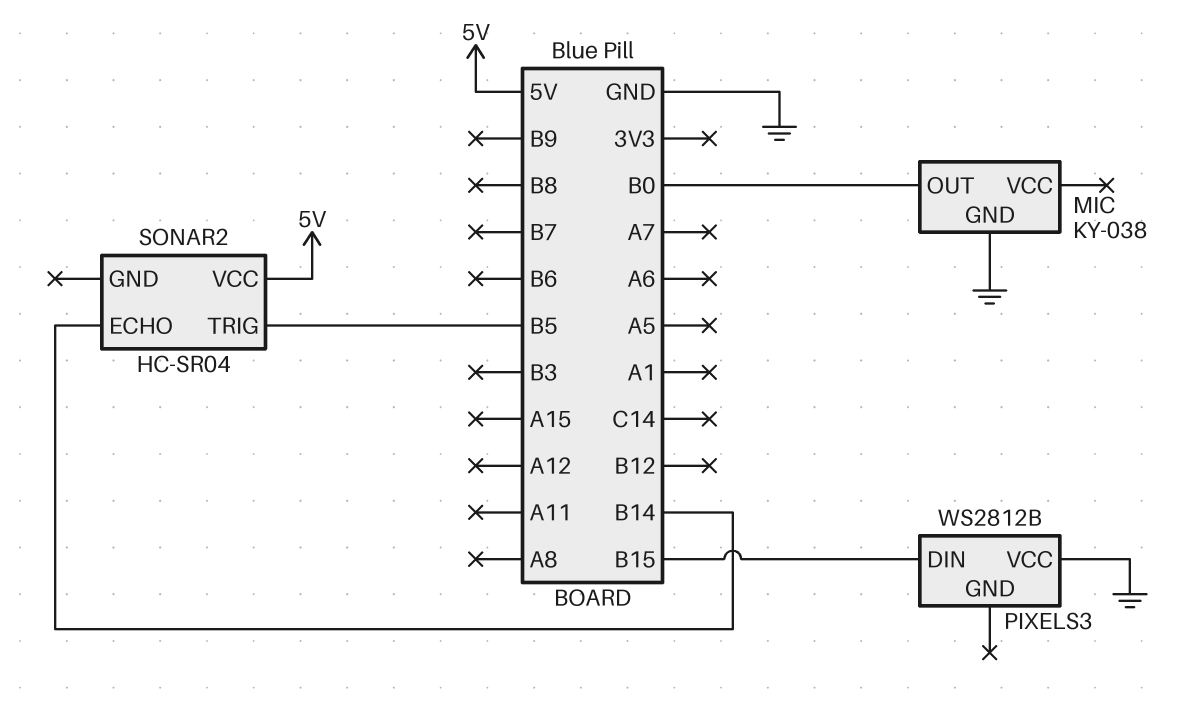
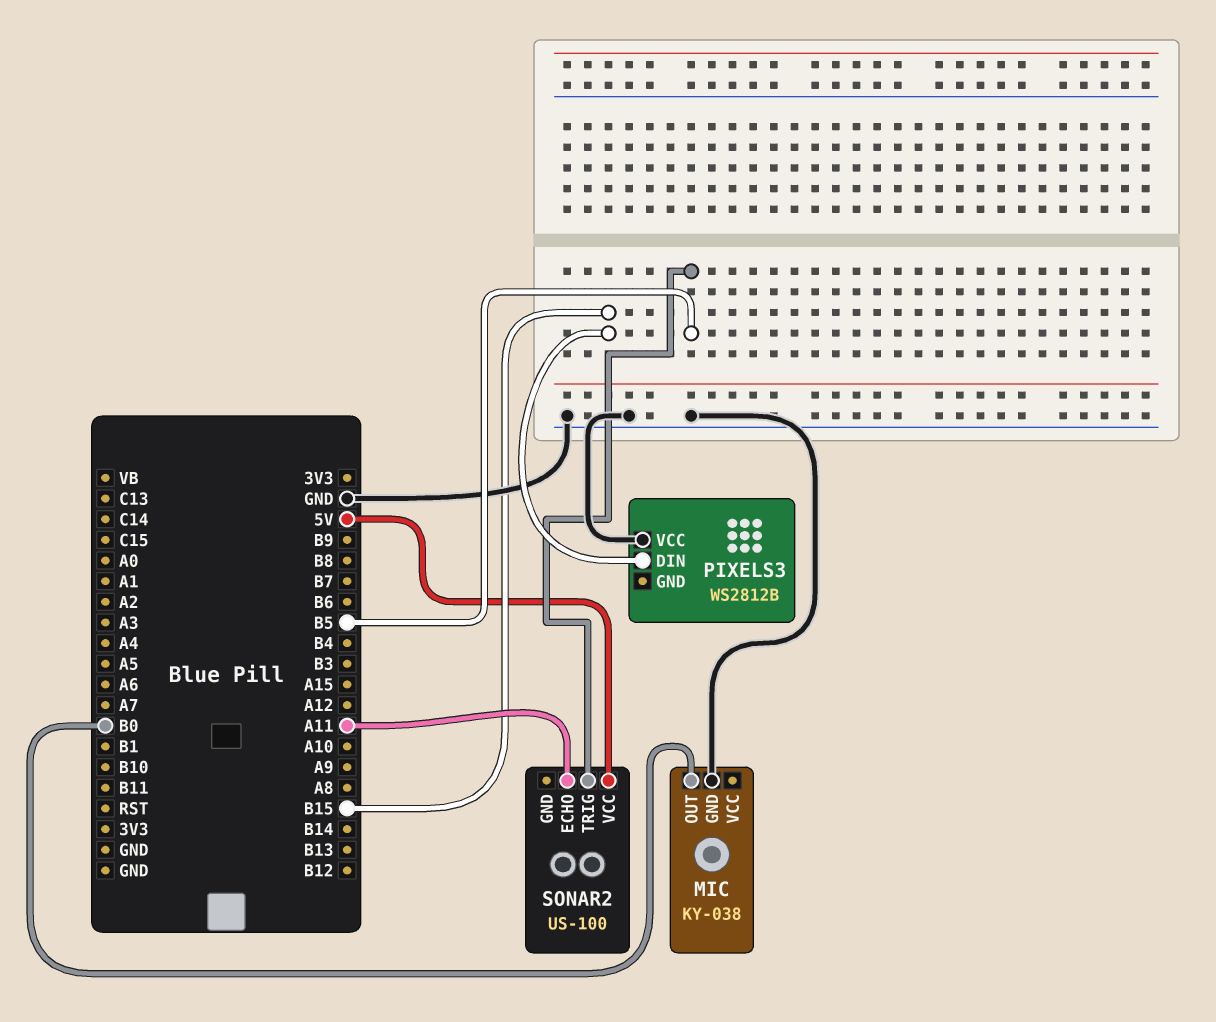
SONAR2: HC-SR04 -> US-100
SONAR2 pin ECHO: B14 -> A11

